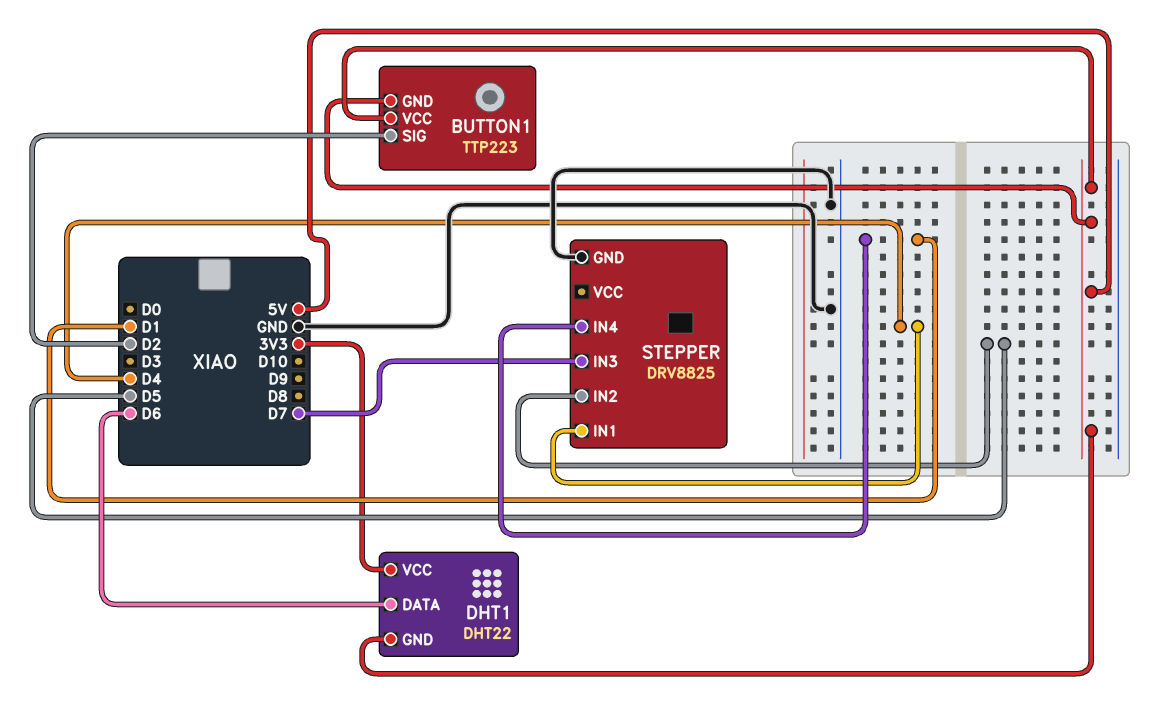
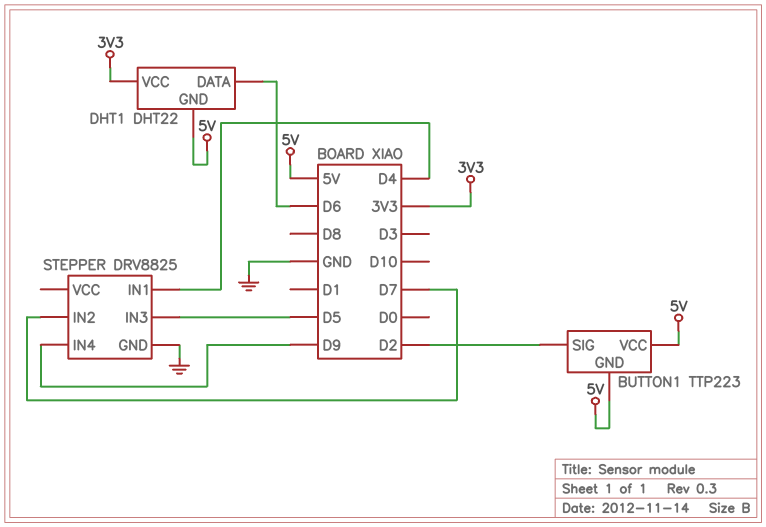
STEPPER pin IN2: D5 -> D7
STEPPER pin IN3: D7 -> D5
STEPPER pin IN4: D1 -> D9

